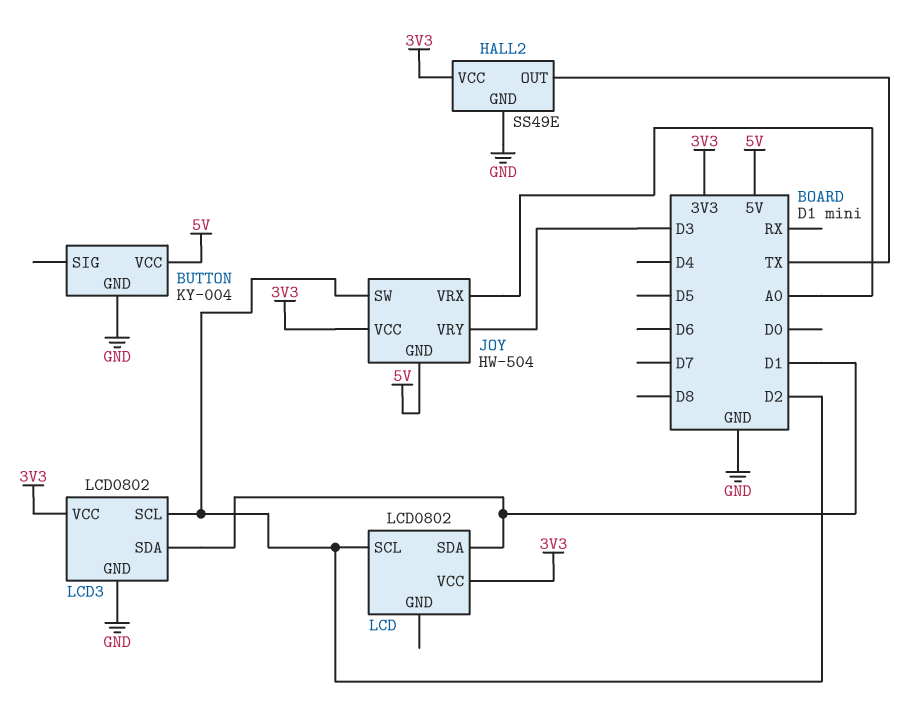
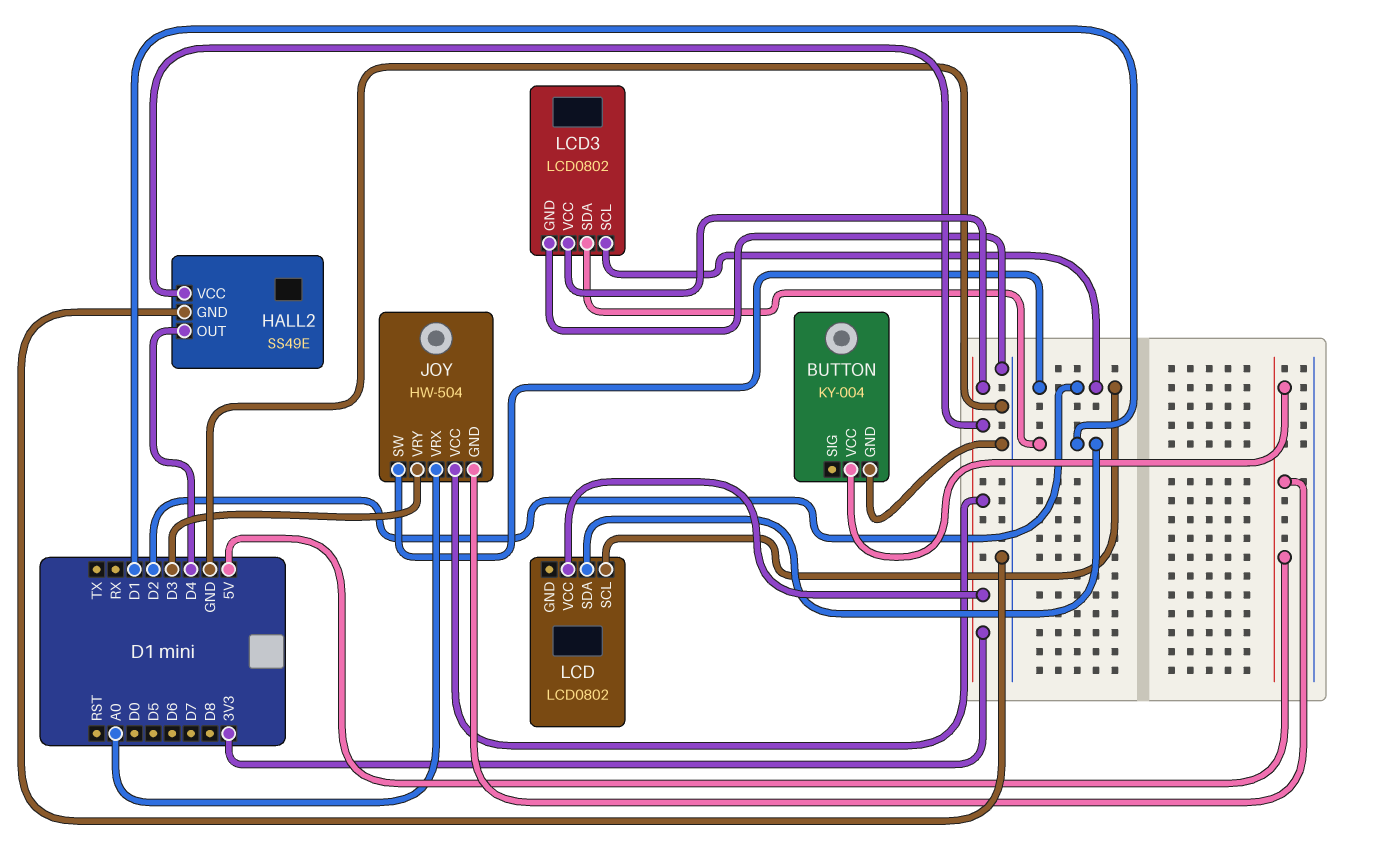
HALL2 pin OUT: TX -> D4

